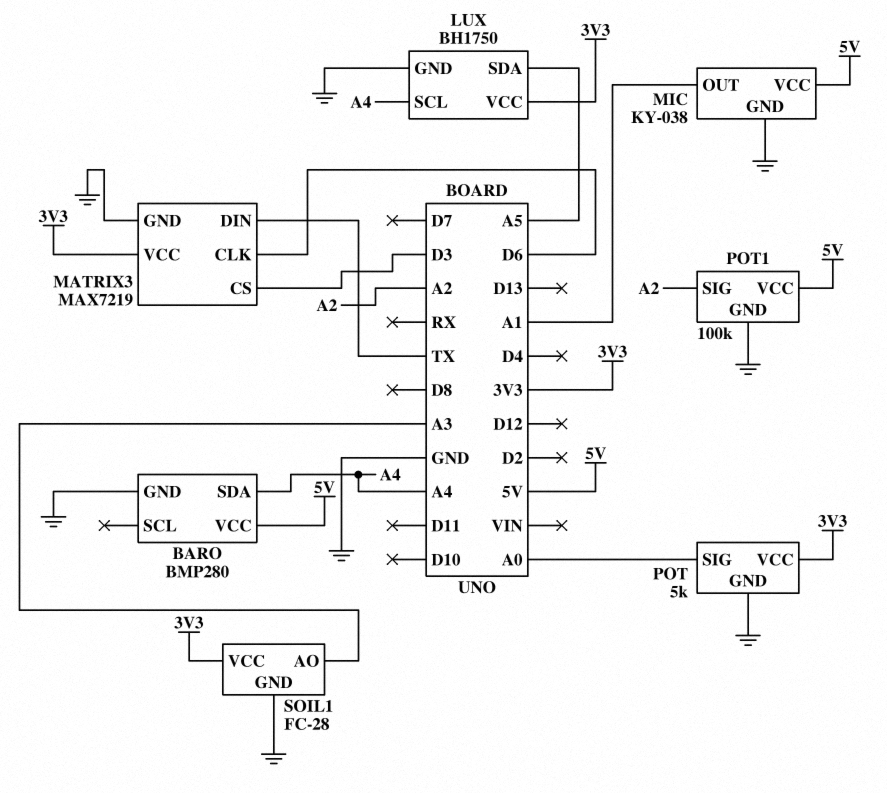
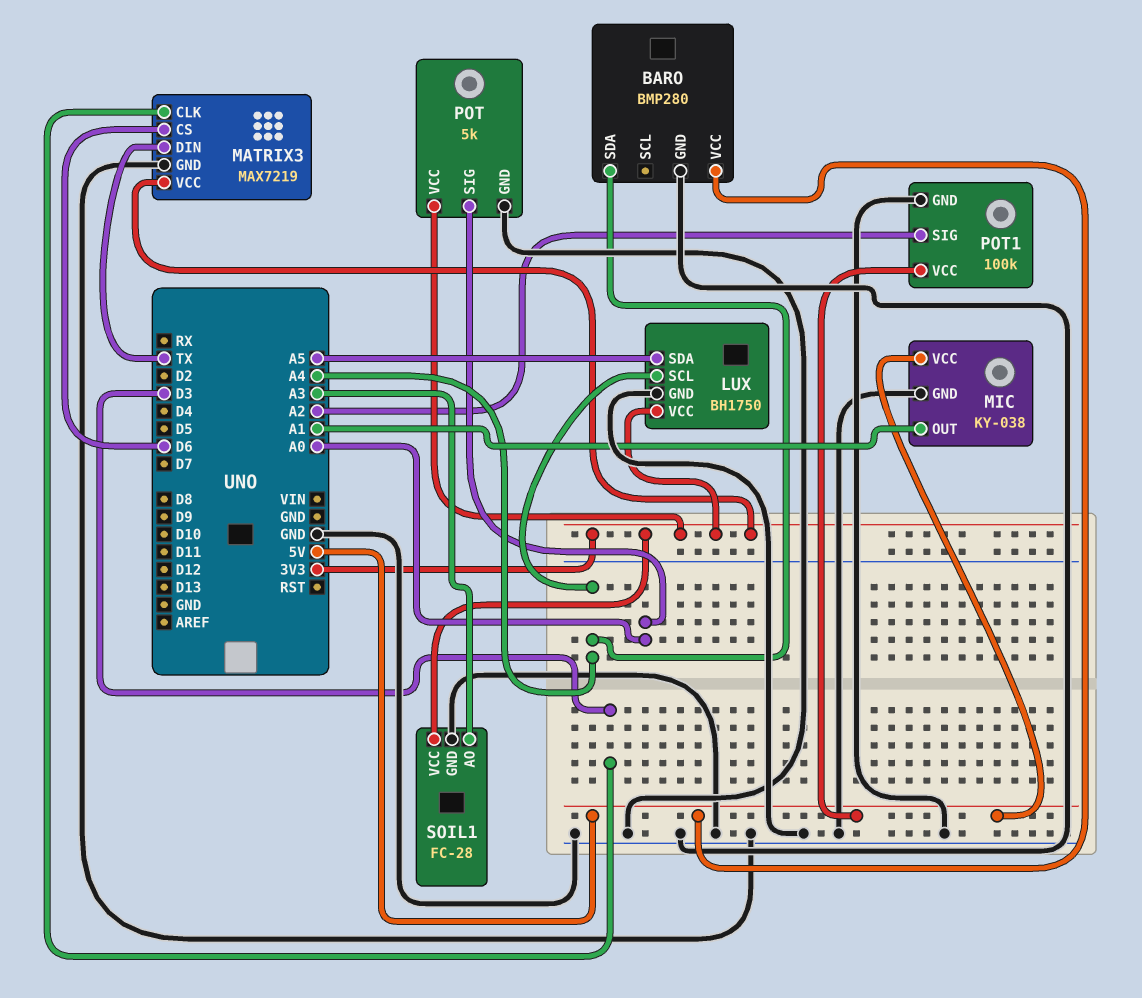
MATRIX3 pin CLK: D6 -> D3
MATRIX3 pin CS: D3 -> D6

